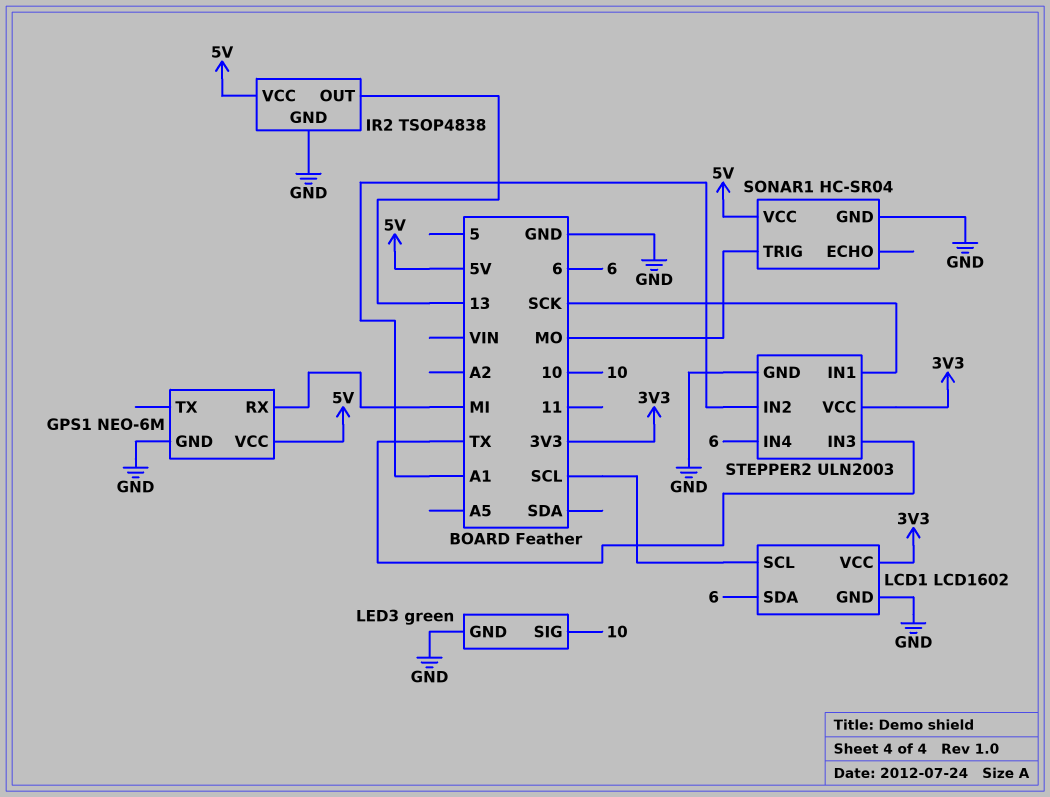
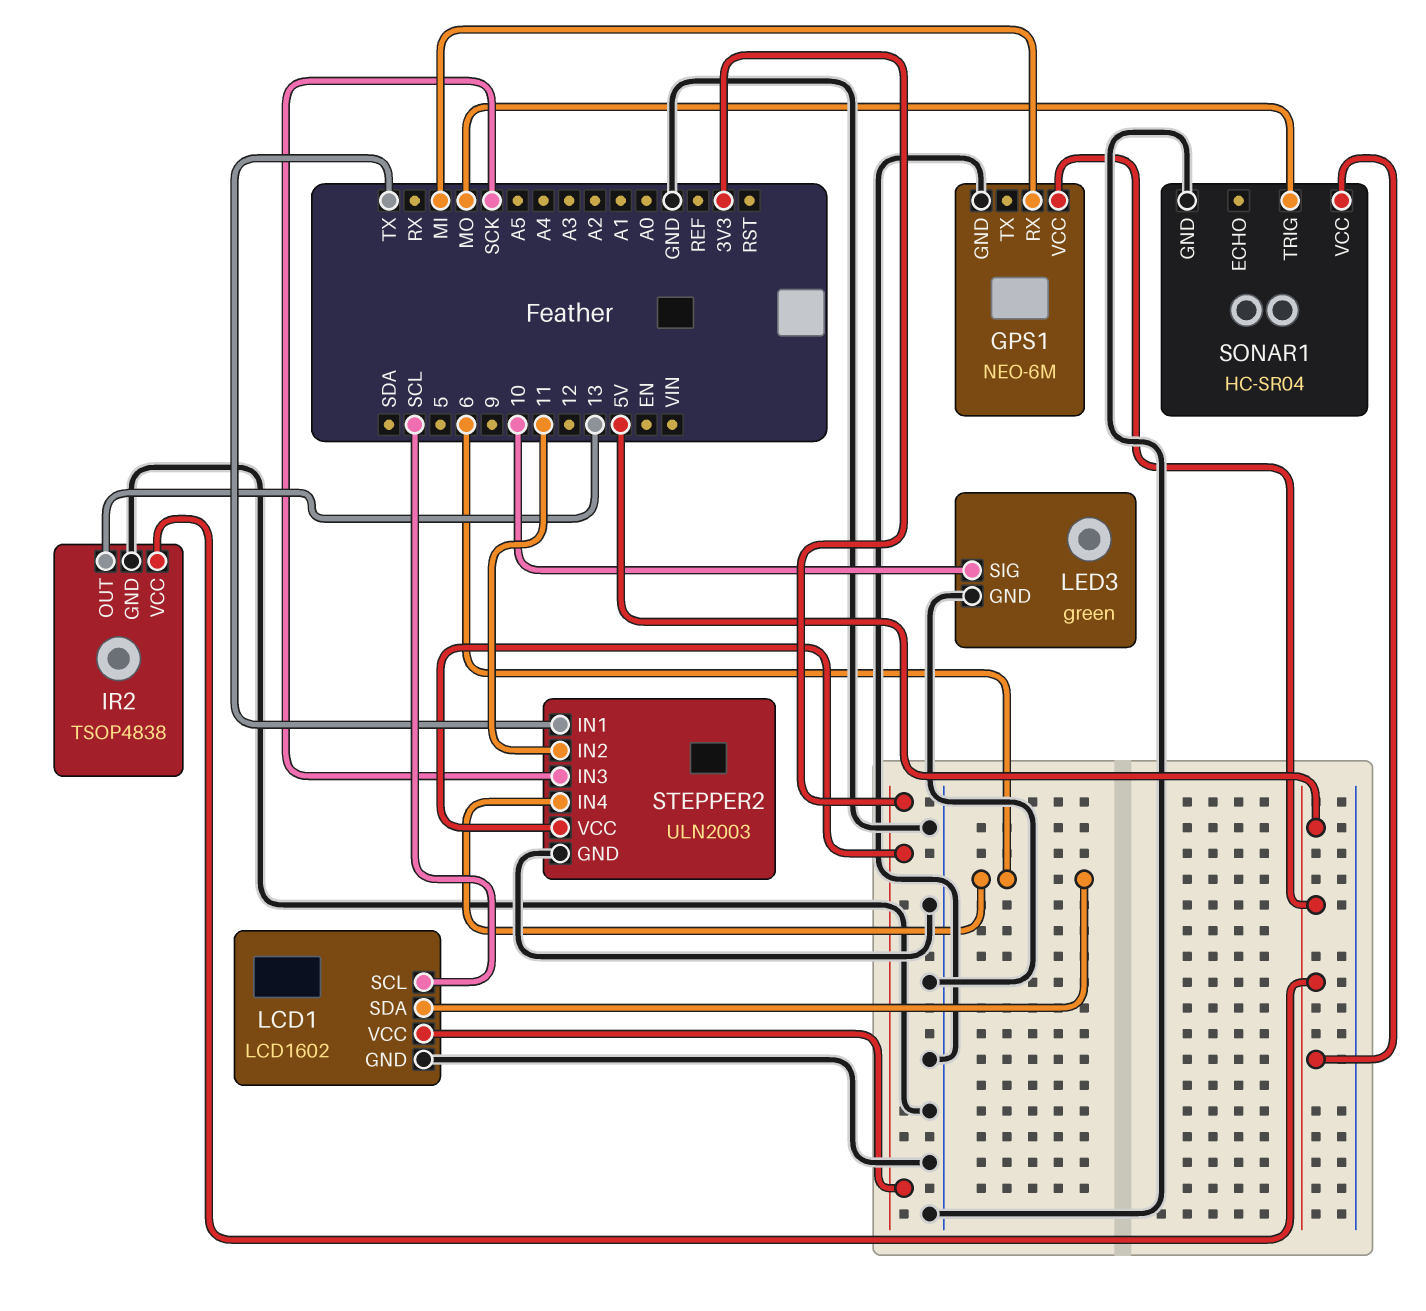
STEPPER2 pin IN1: SCK -> TX
STEPPER2 pin IN2: A1 -> 11
STEPPER2 pin IN3: TX -> SCK

